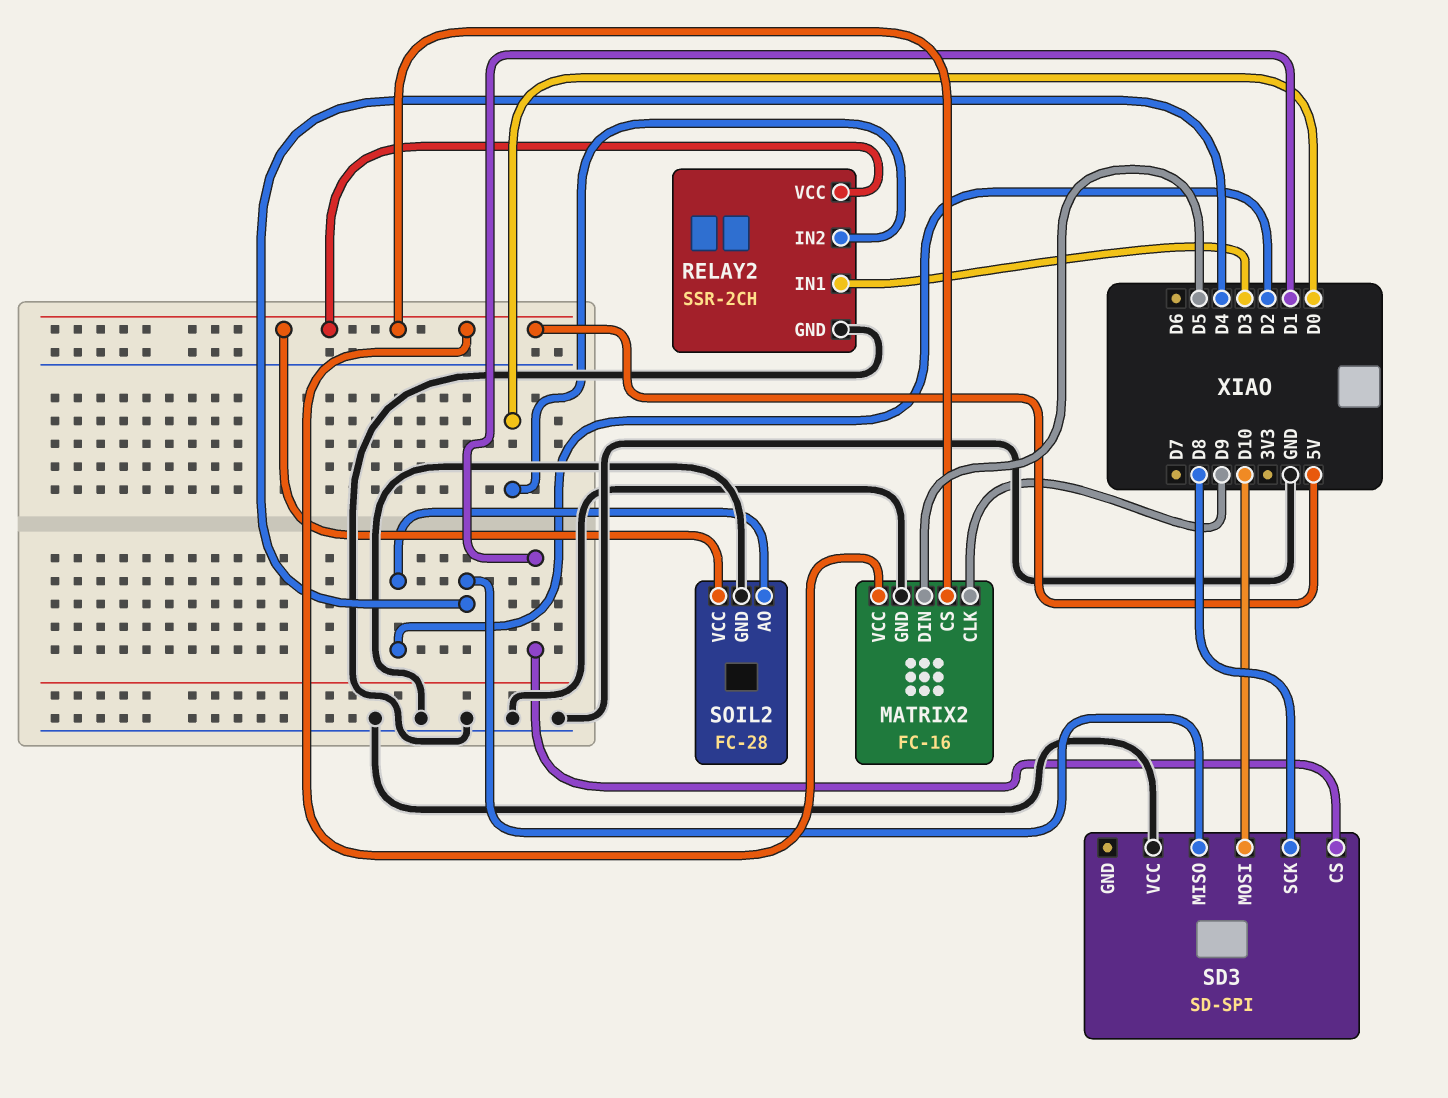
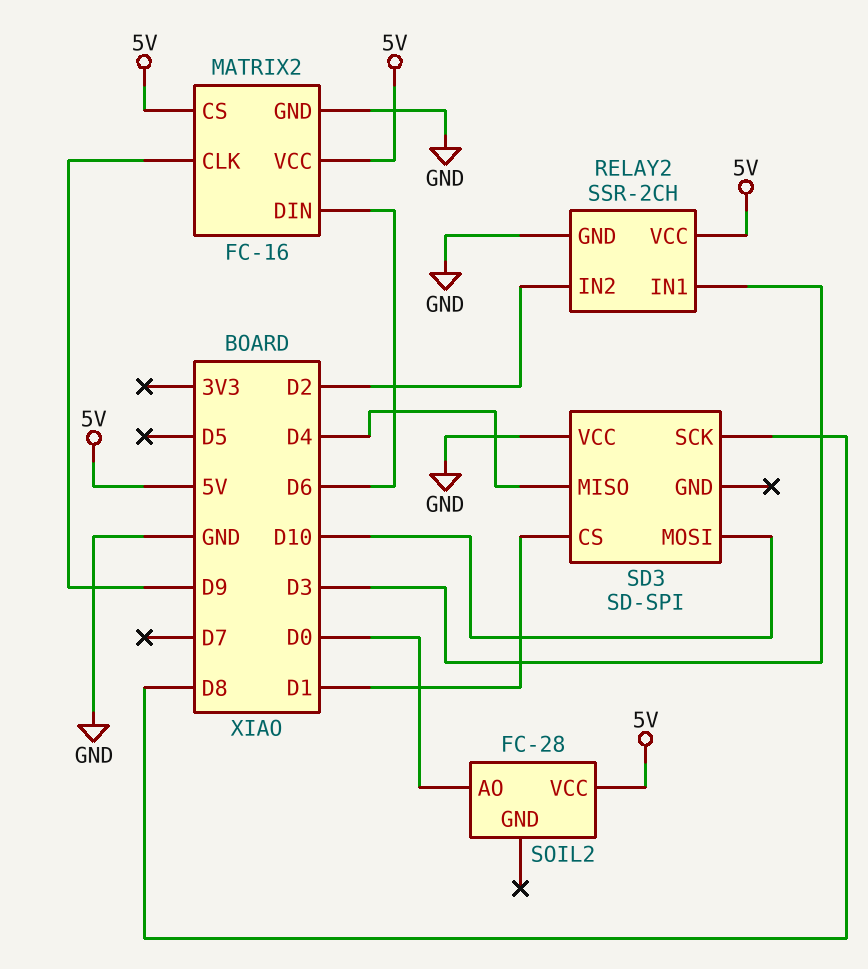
MATRIX2 pin DIN: D5 -> D6
RELAY2 pin IN2: D0 -> D2
SOIL2 pin AO: D2 -> D0
SOIL2 pin GND: GND -> none

